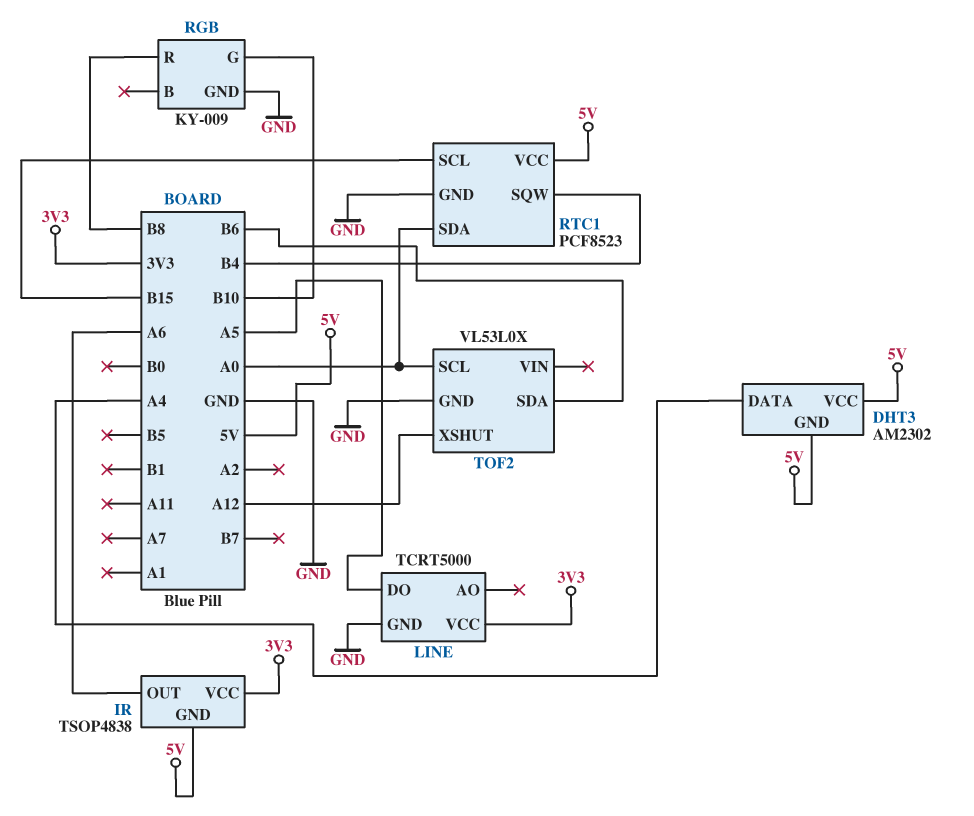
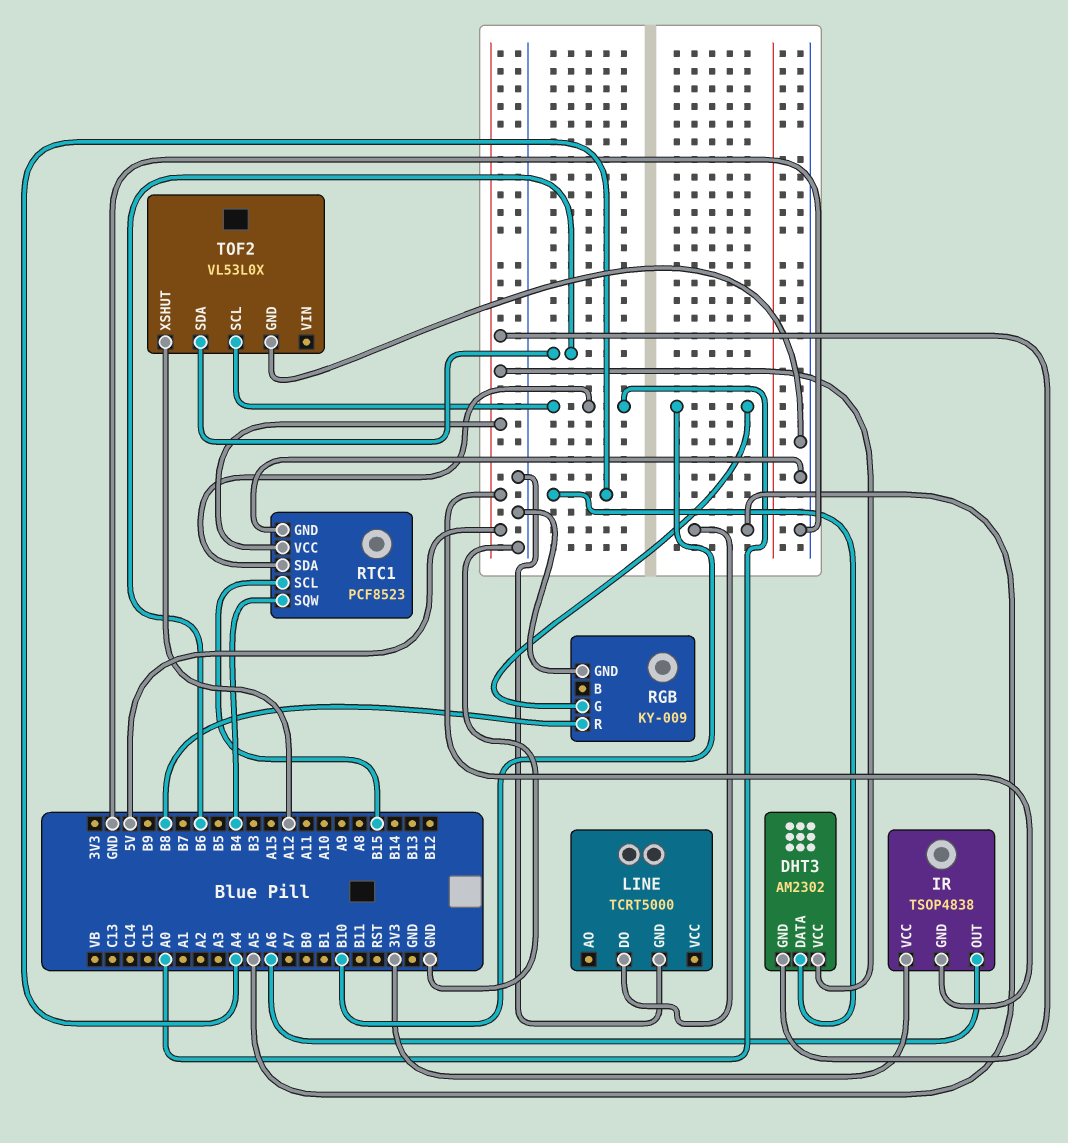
LINE pin VCC: 3V3 -> none

